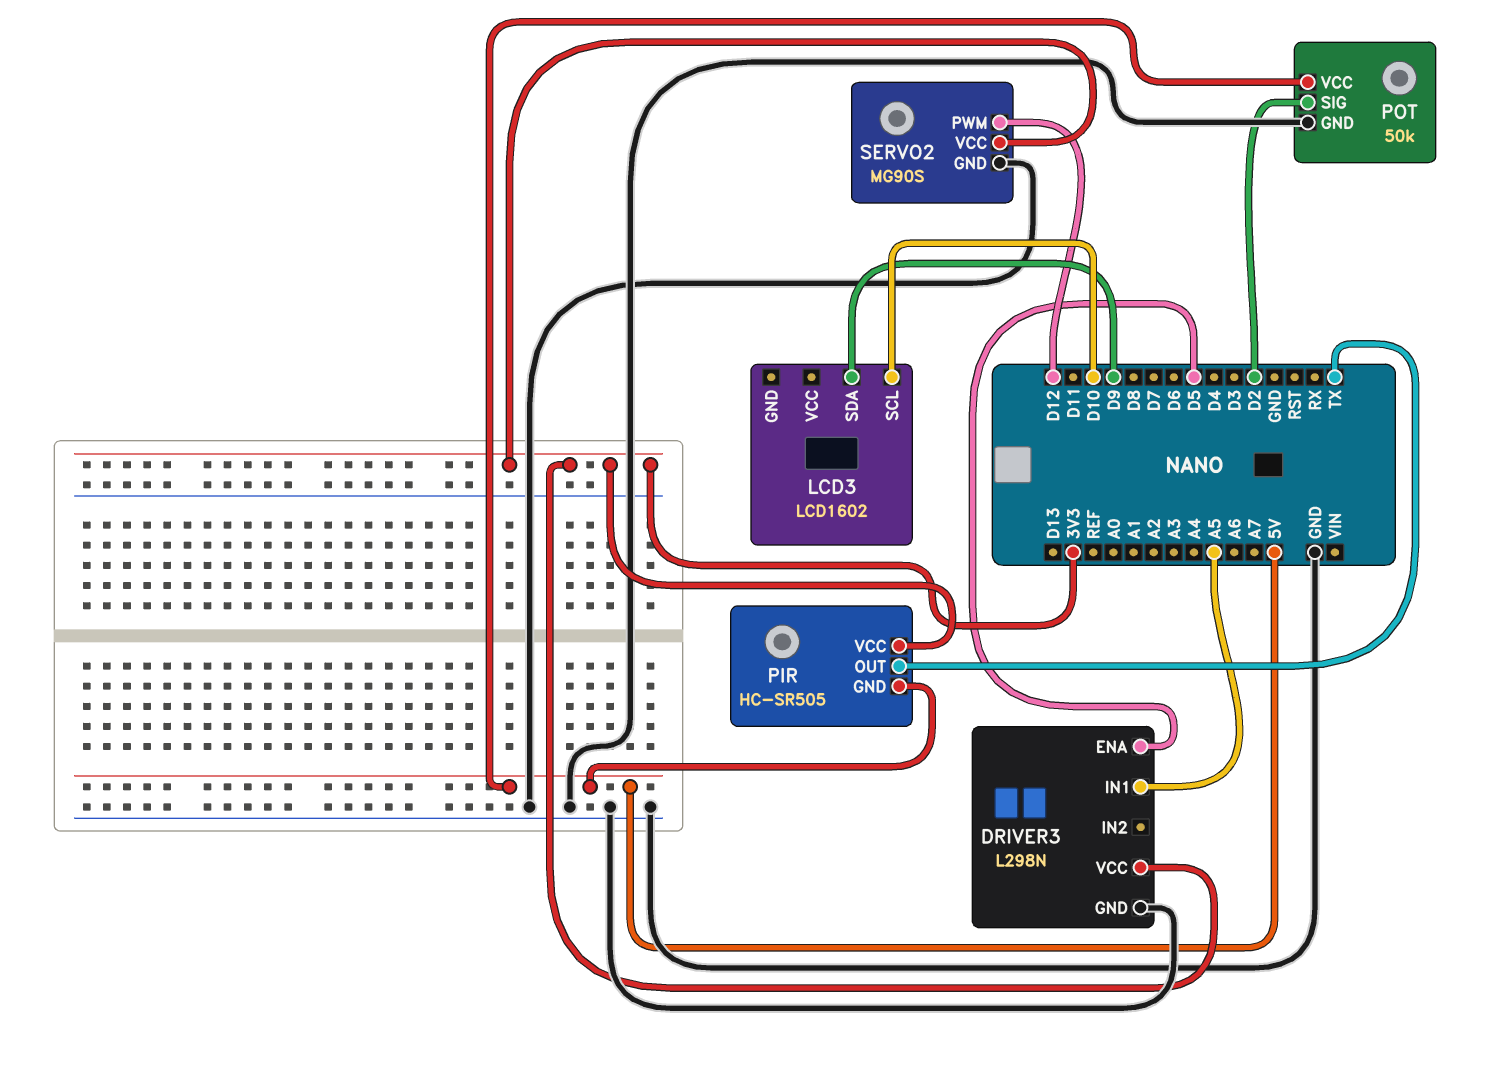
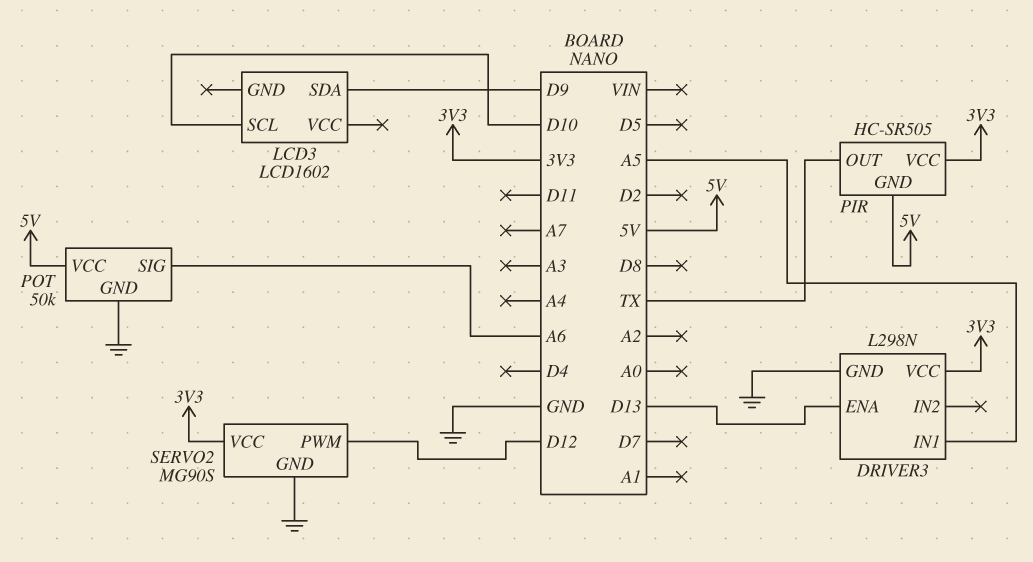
DRIVER3 pin ENA: D5 -> D13
POT pin SIG: D2 -> A6

